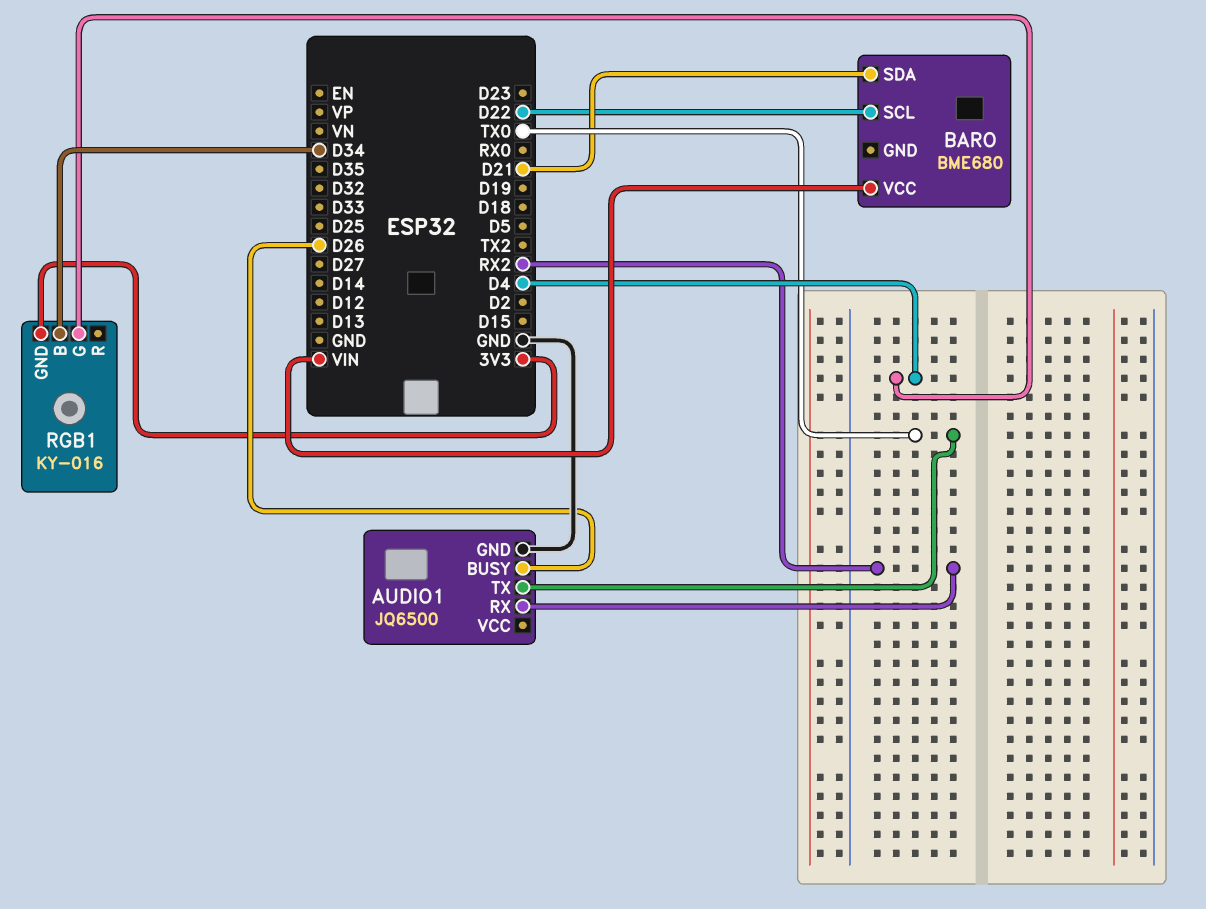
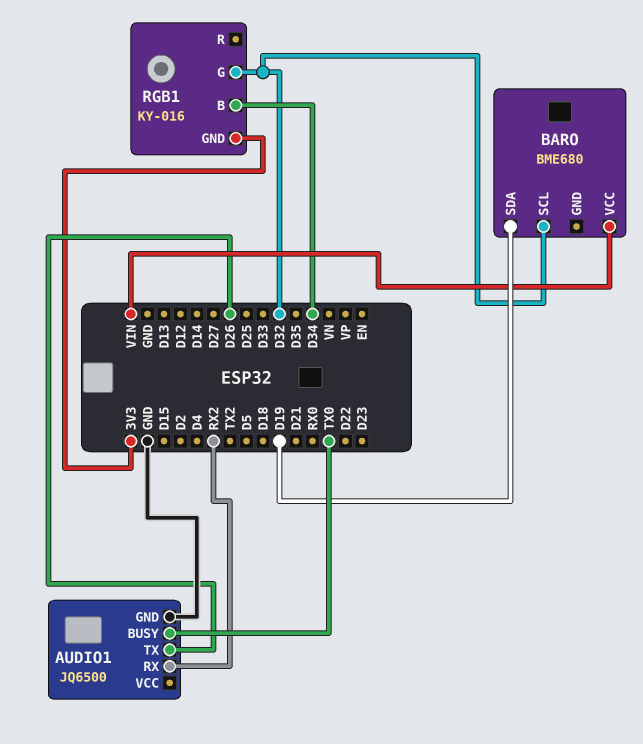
AUDIO1 pin BUSY: D26 -> TX0
AUDIO1 pin TX: TX0 -> D26
BARO pin SCL: D22 -> D32
BARO pin SDA: D21 -> D19
RGB1 pin G: D4 -> D32

